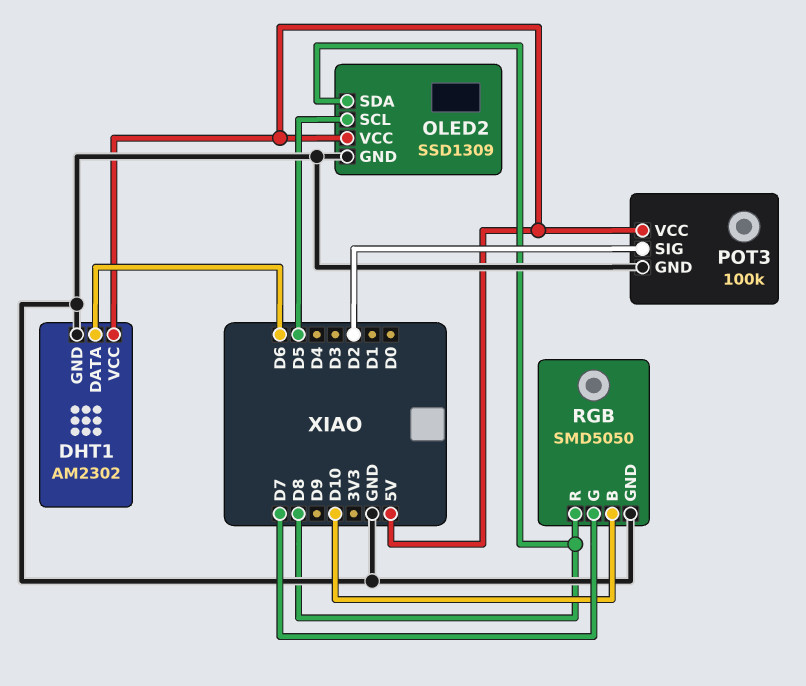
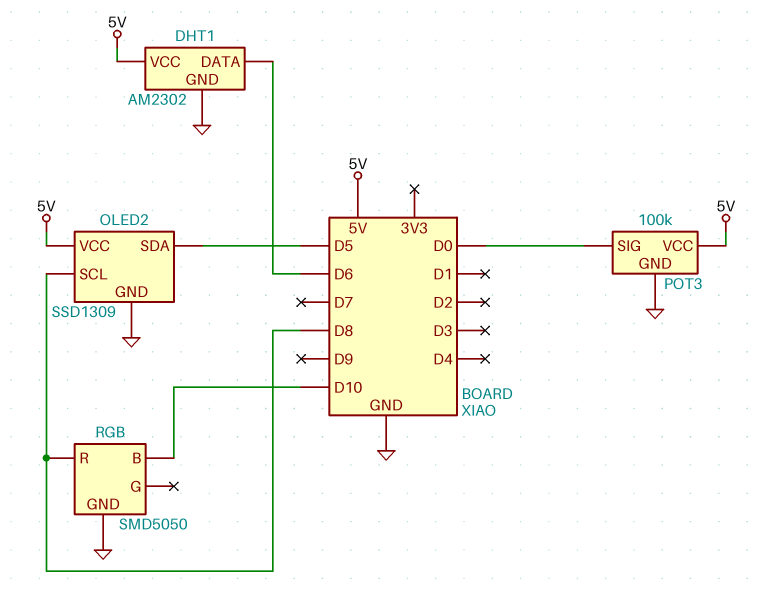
OLED2 pin SCL: D5 -> D8
OLED2 pin SDA: D8 -> D5
POT3 pin SIG: D2 -> D0
RGB pin G: D7 -> none

